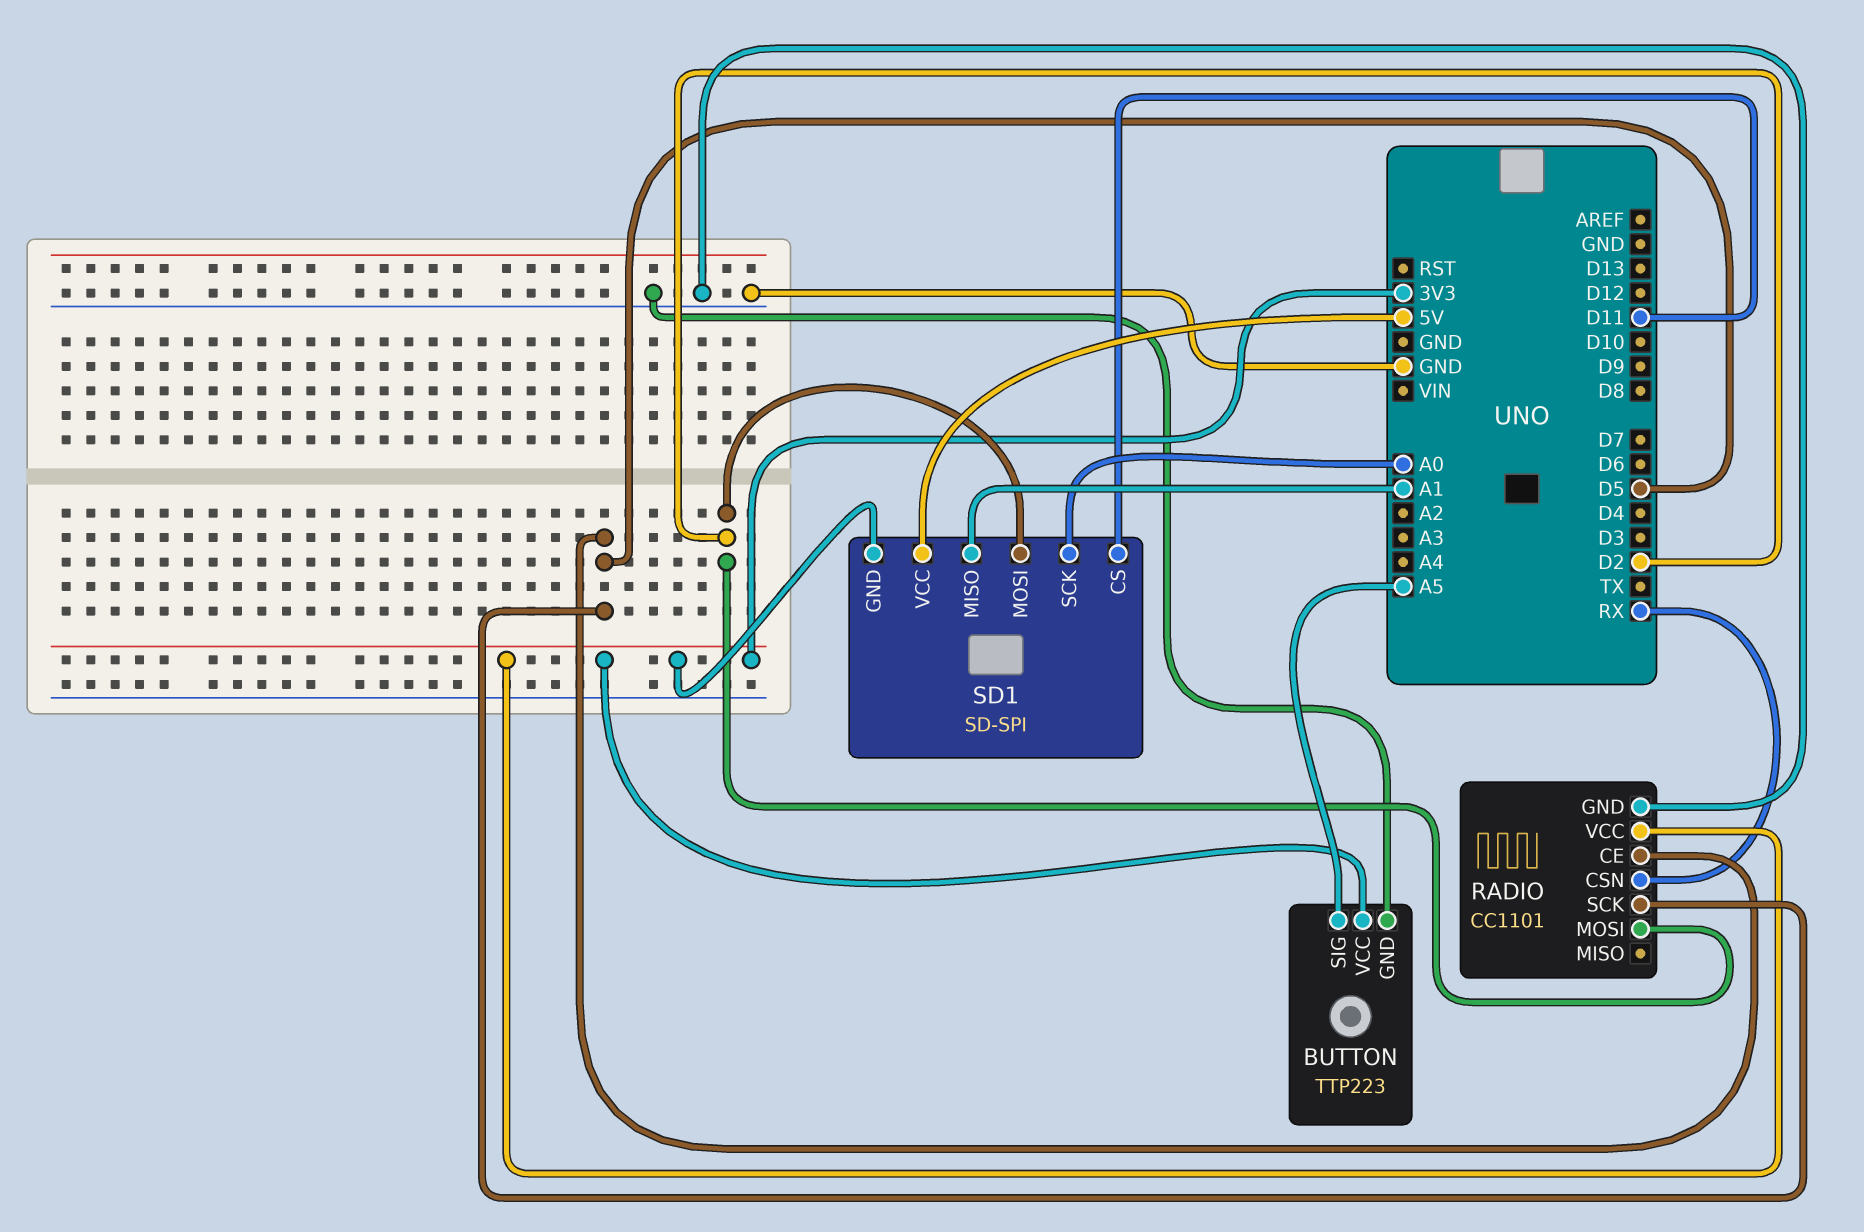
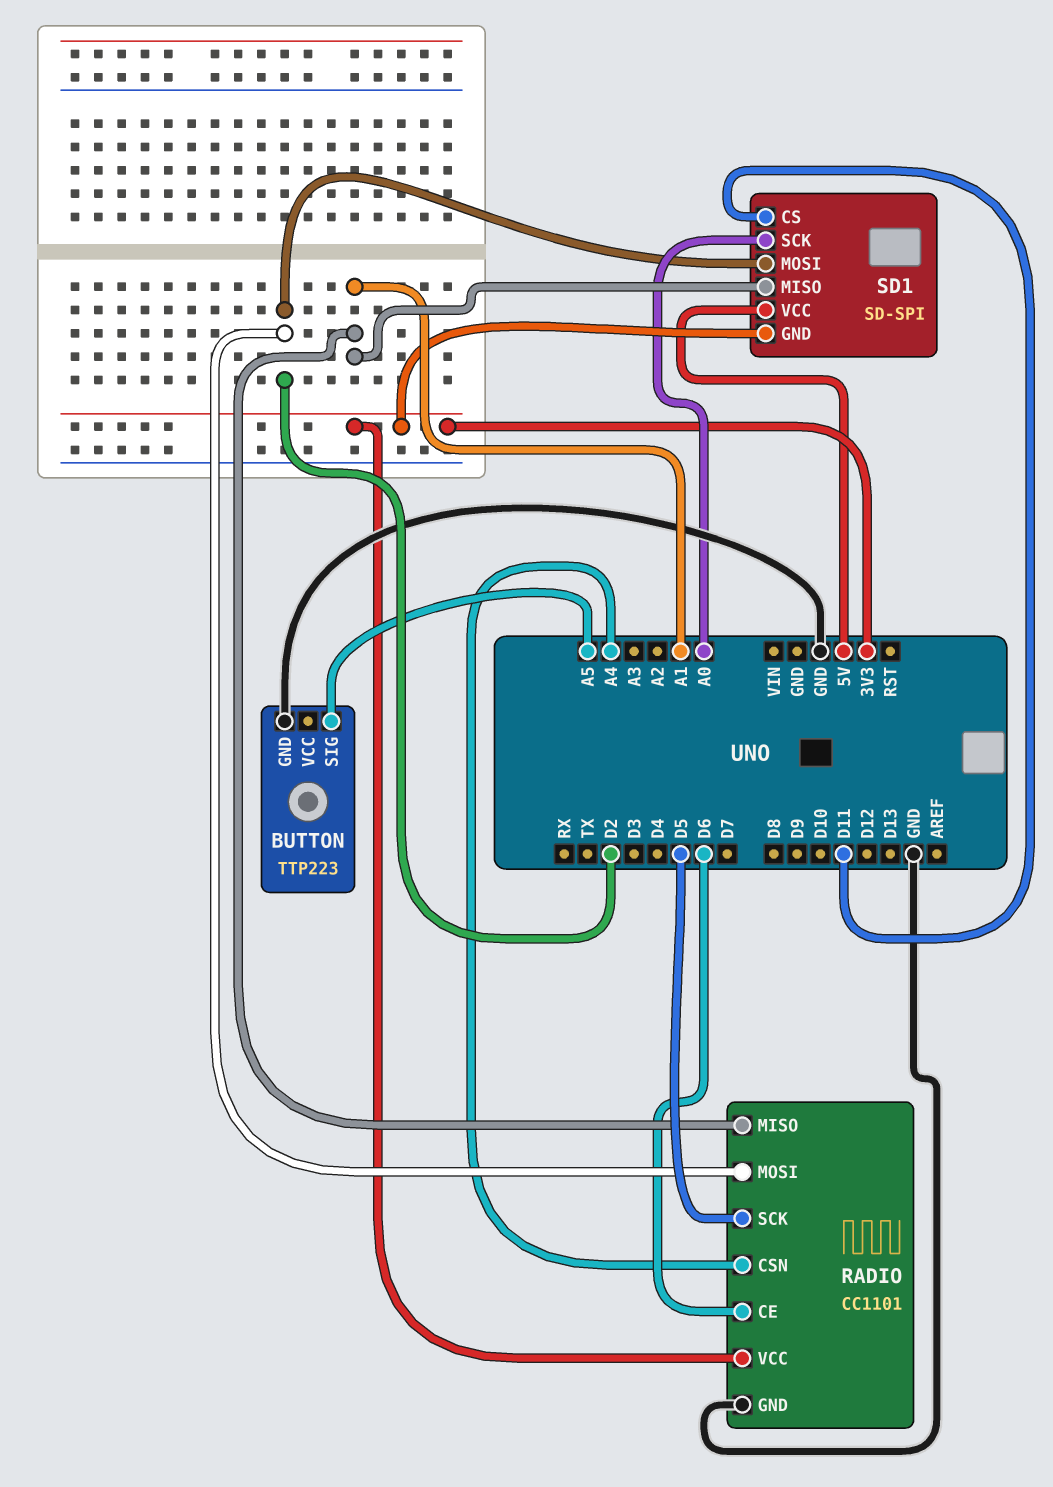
BUTTON pin VCC: 3V3 -> none
RADIO pin CE: D5 -> D6
RADIO pin CSN: RX -> A4
RADIO pin MISO: none -> A1

